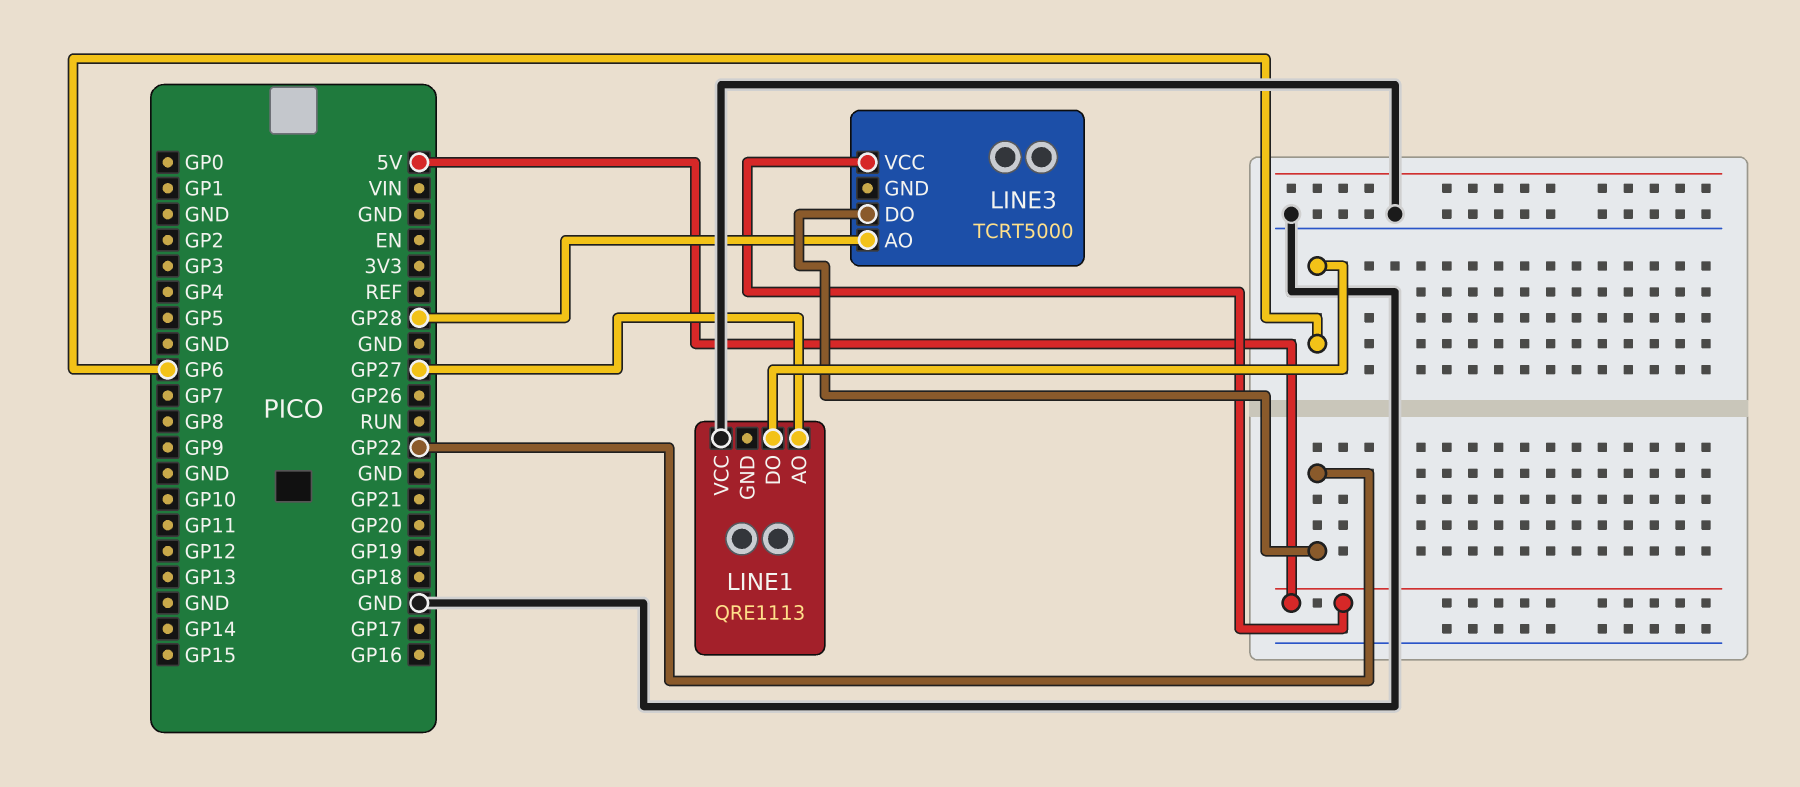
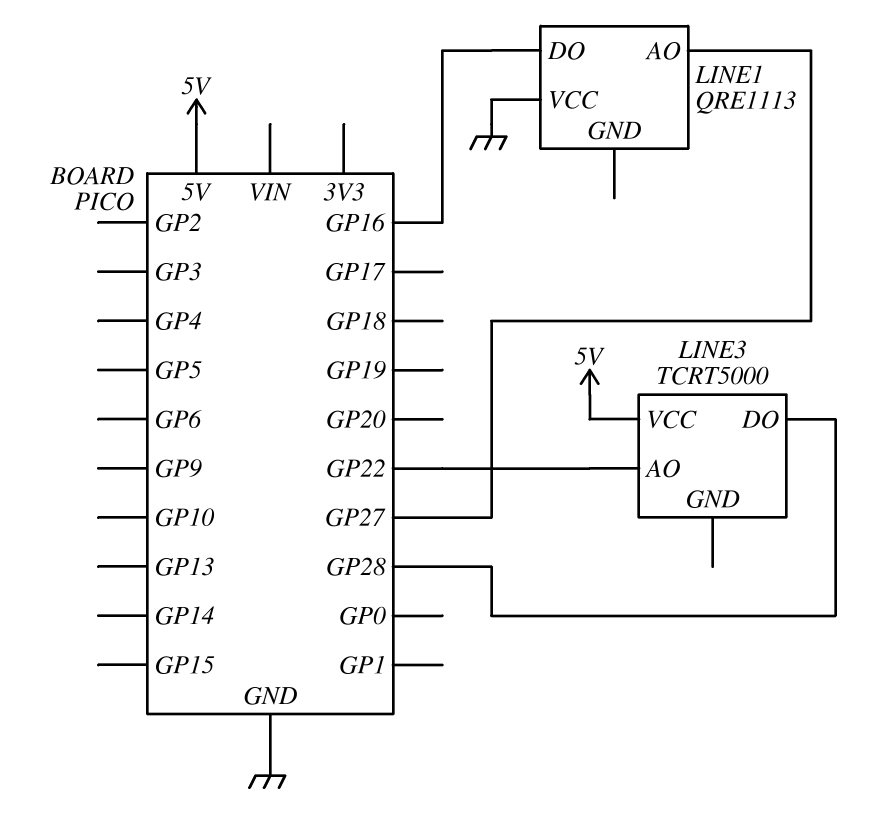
LINE1 pin DO: GP6 -> GP16
LINE3 pin AO: GP28 -> GP22
LINE3 pin DO: GP22 -> GP28

